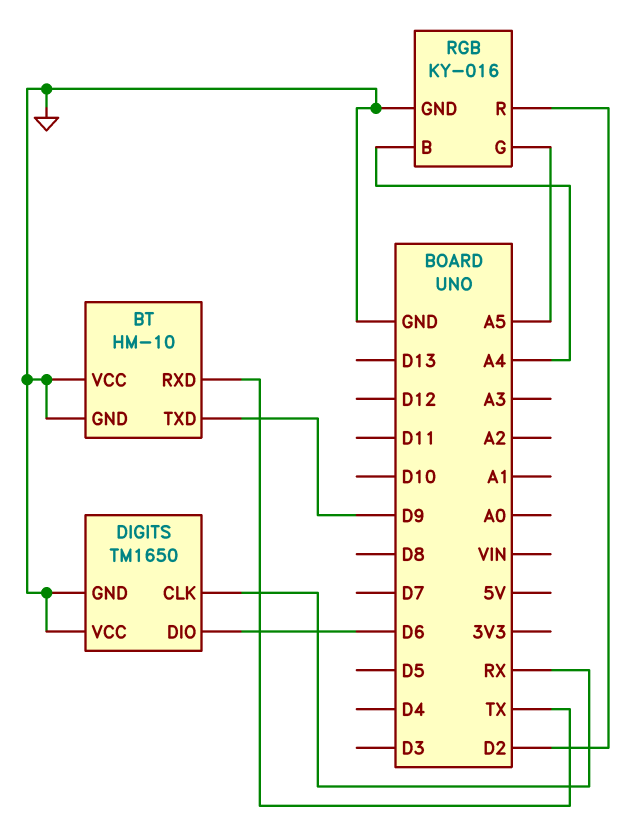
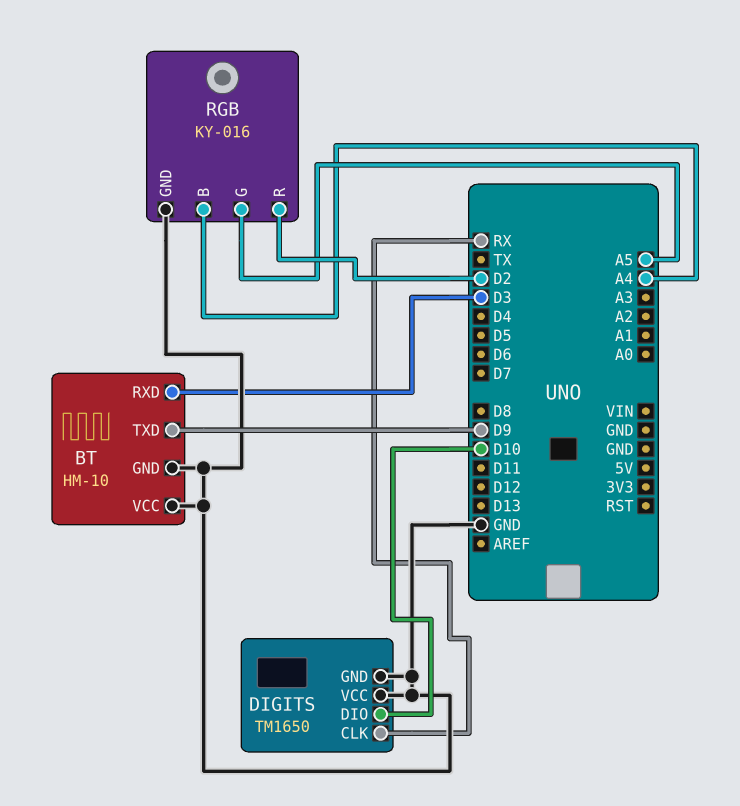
BT pin RXD: TX -> D3
DIGITS pin DIO: D6 -> D10

